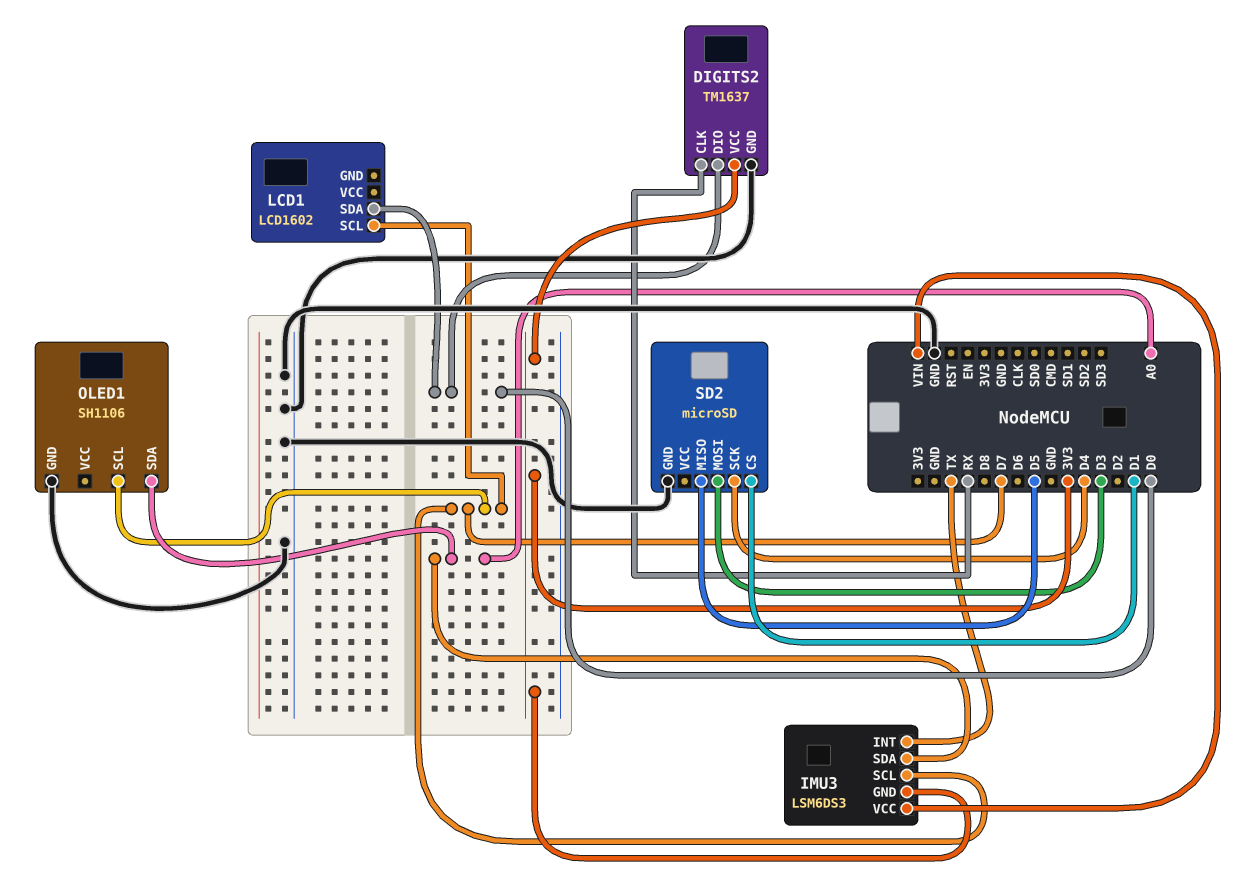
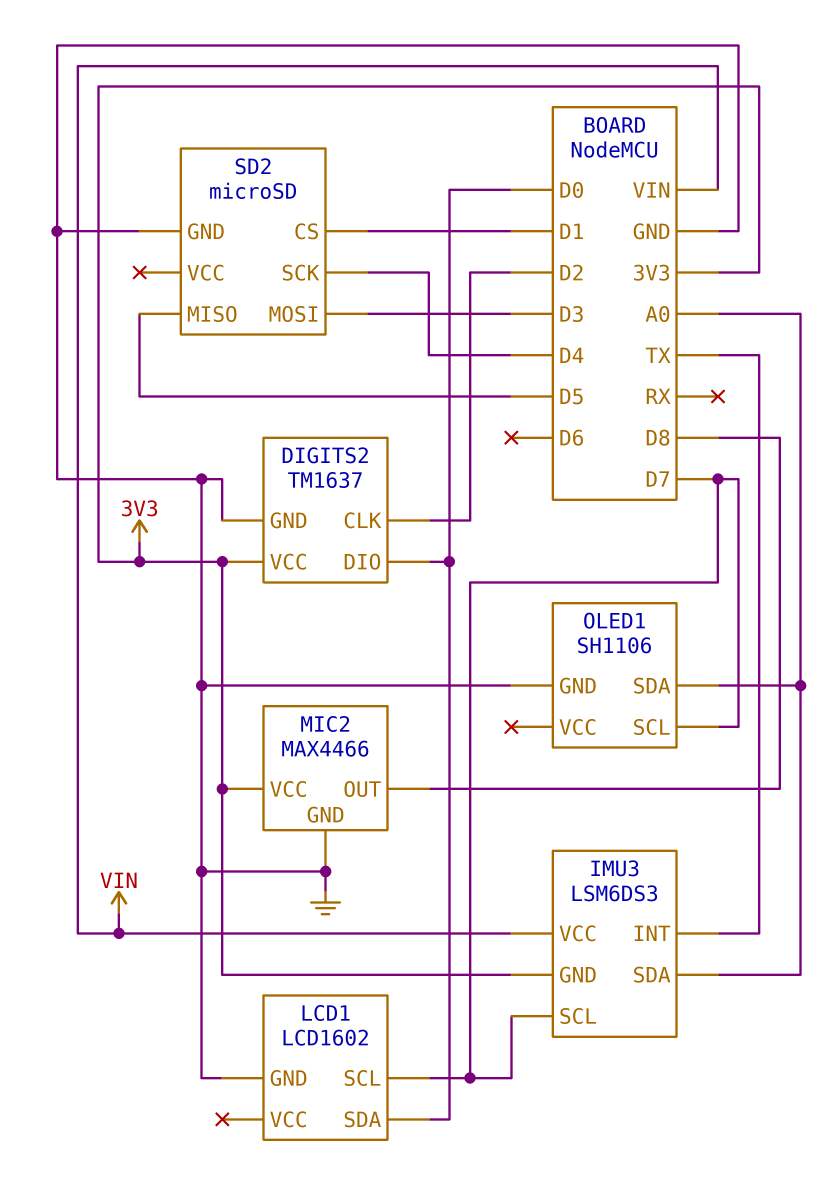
DIGITS2 pin CLK: RX -> D2
LCD1 pin GND: none -> GND
MIC2: none -> MAX4466
MIC2 pin GND: none -> GND
MIC2 pin OUT: none -> D8
MIC2 pin VCC: none -> 3V3

